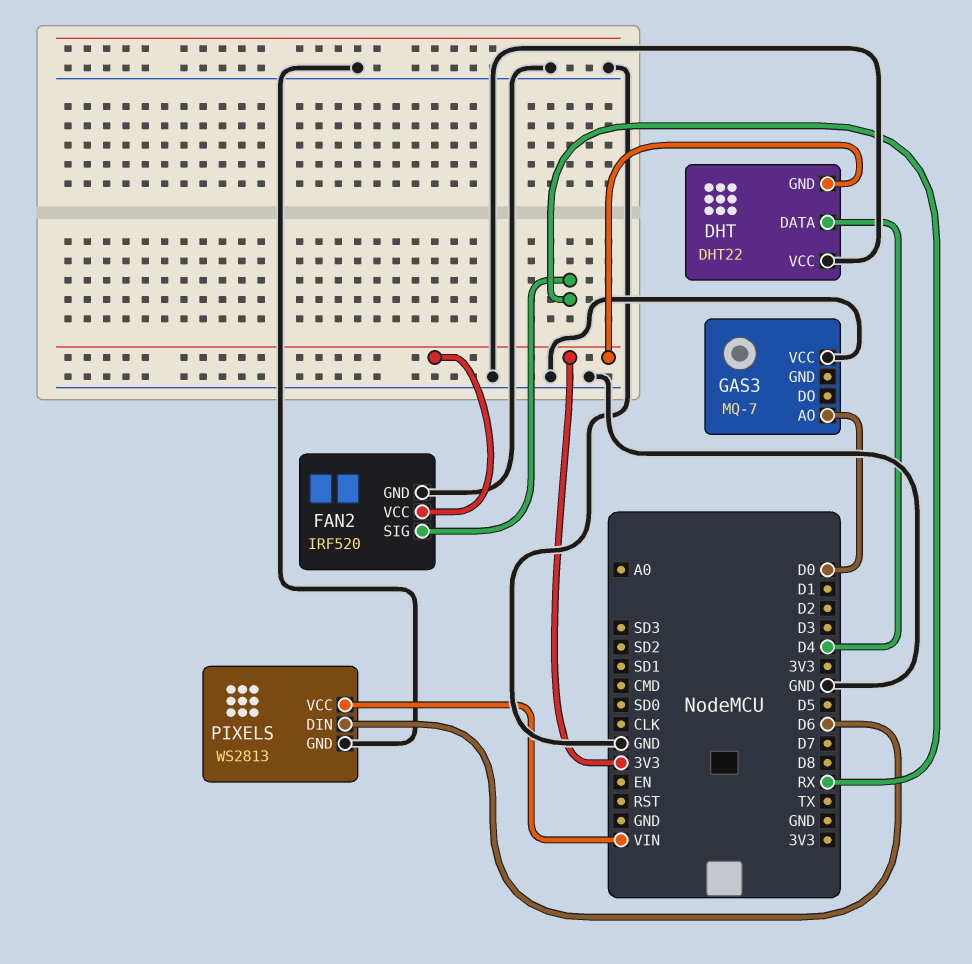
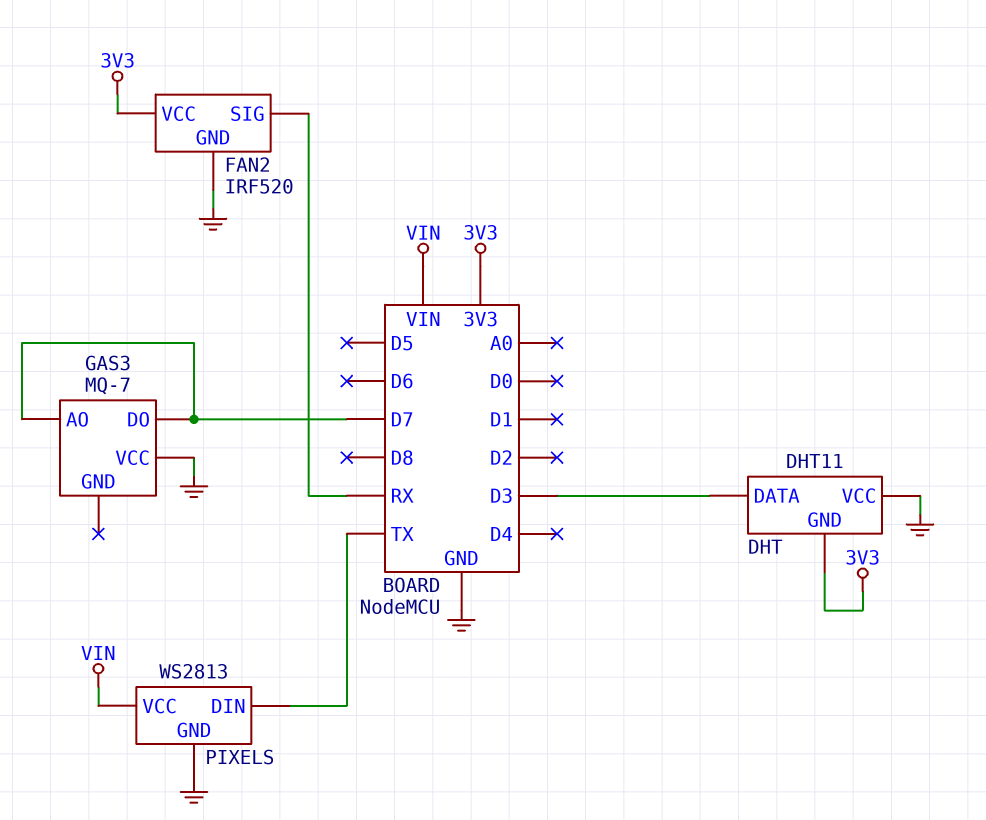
DHT: DHT22 -> DHT11
DHT pin DATA: D4 -> D3
GAS3 pin AO: D0 -> D7
GAS3 pin DO: none -> D7
PIXELS pin DIN: D6 -> TX

